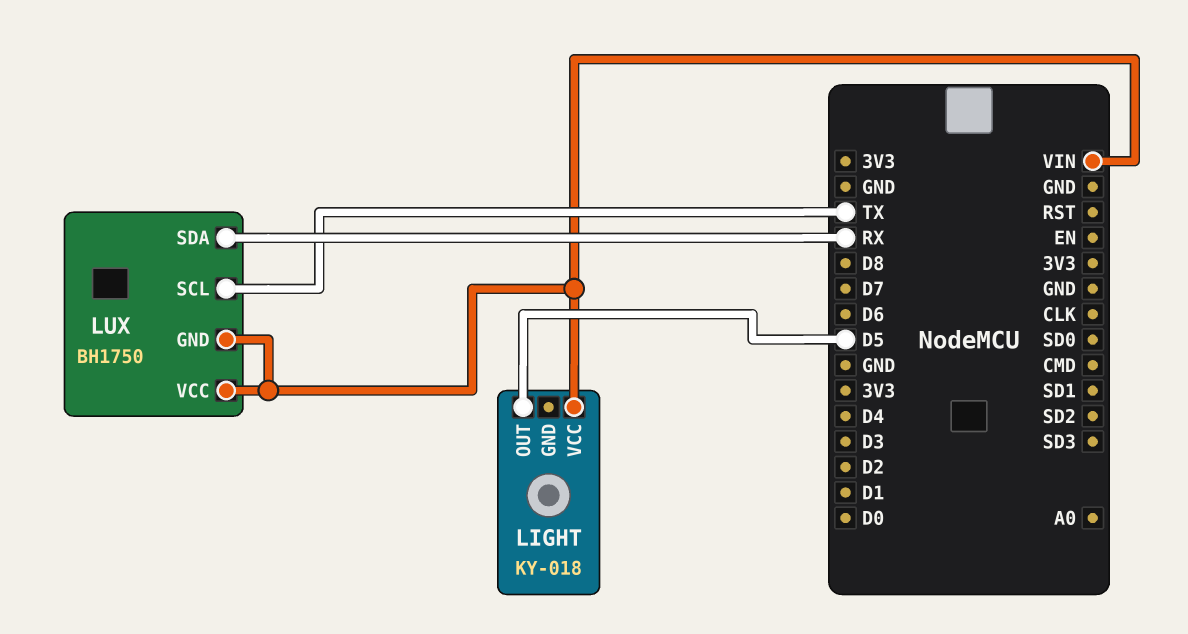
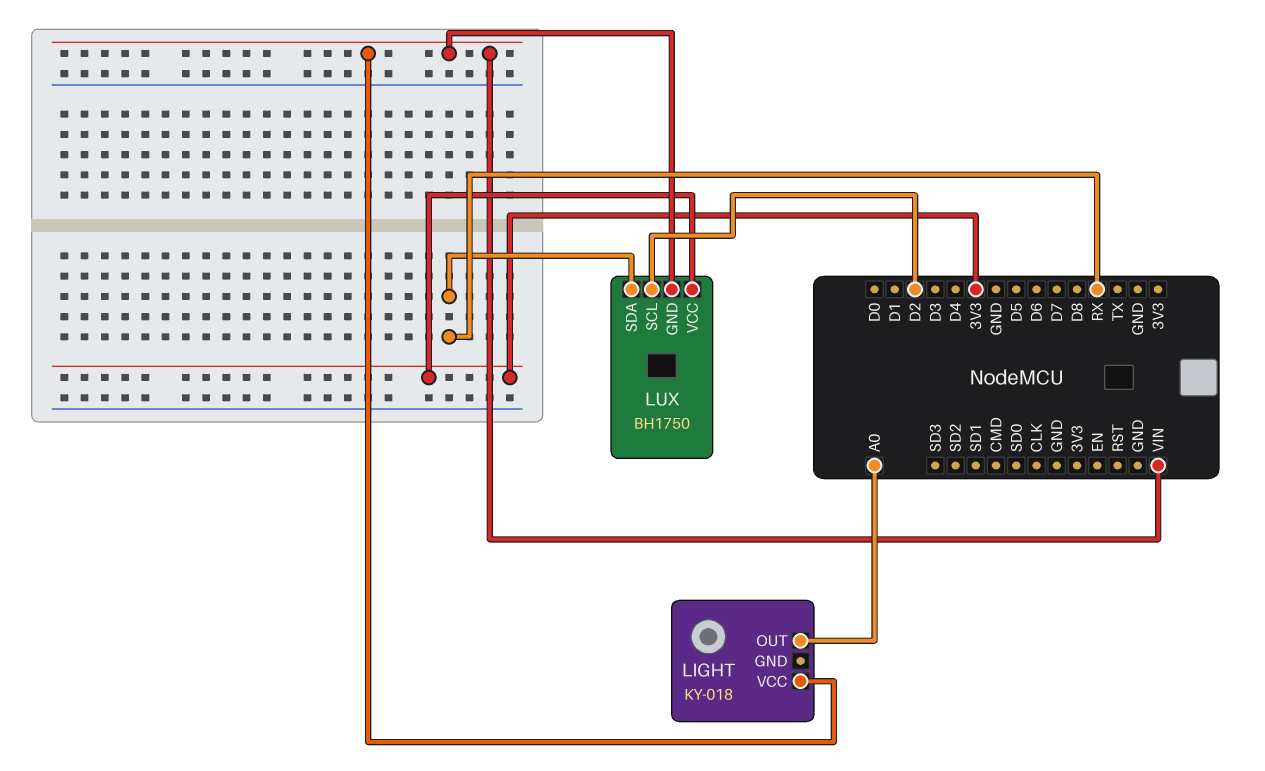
LIGHT pin OUT: D5 -> A0
LUX pin SCL: TX -> D2
LUX pin VCC: VIN -> 3V3

